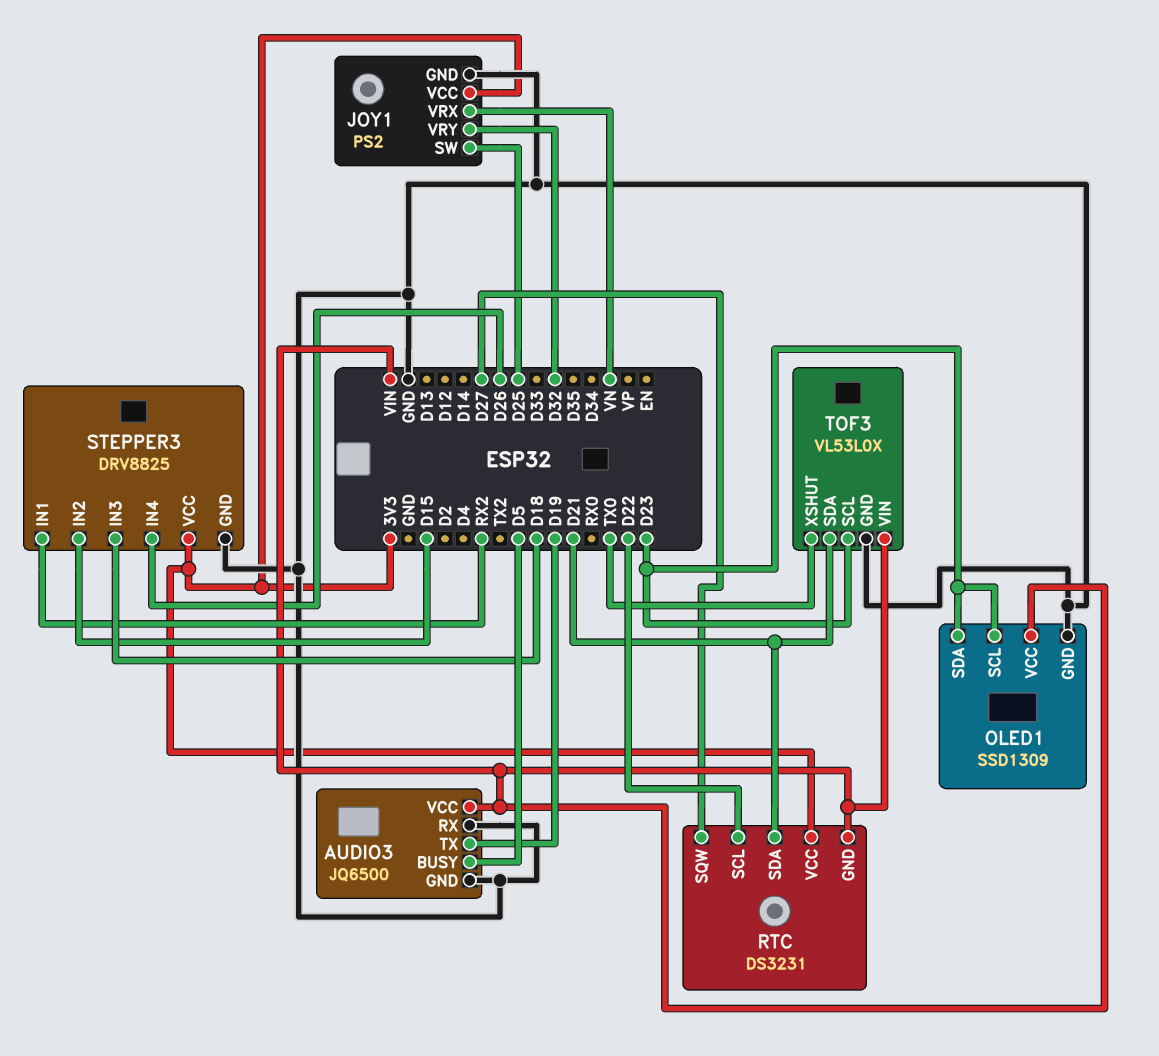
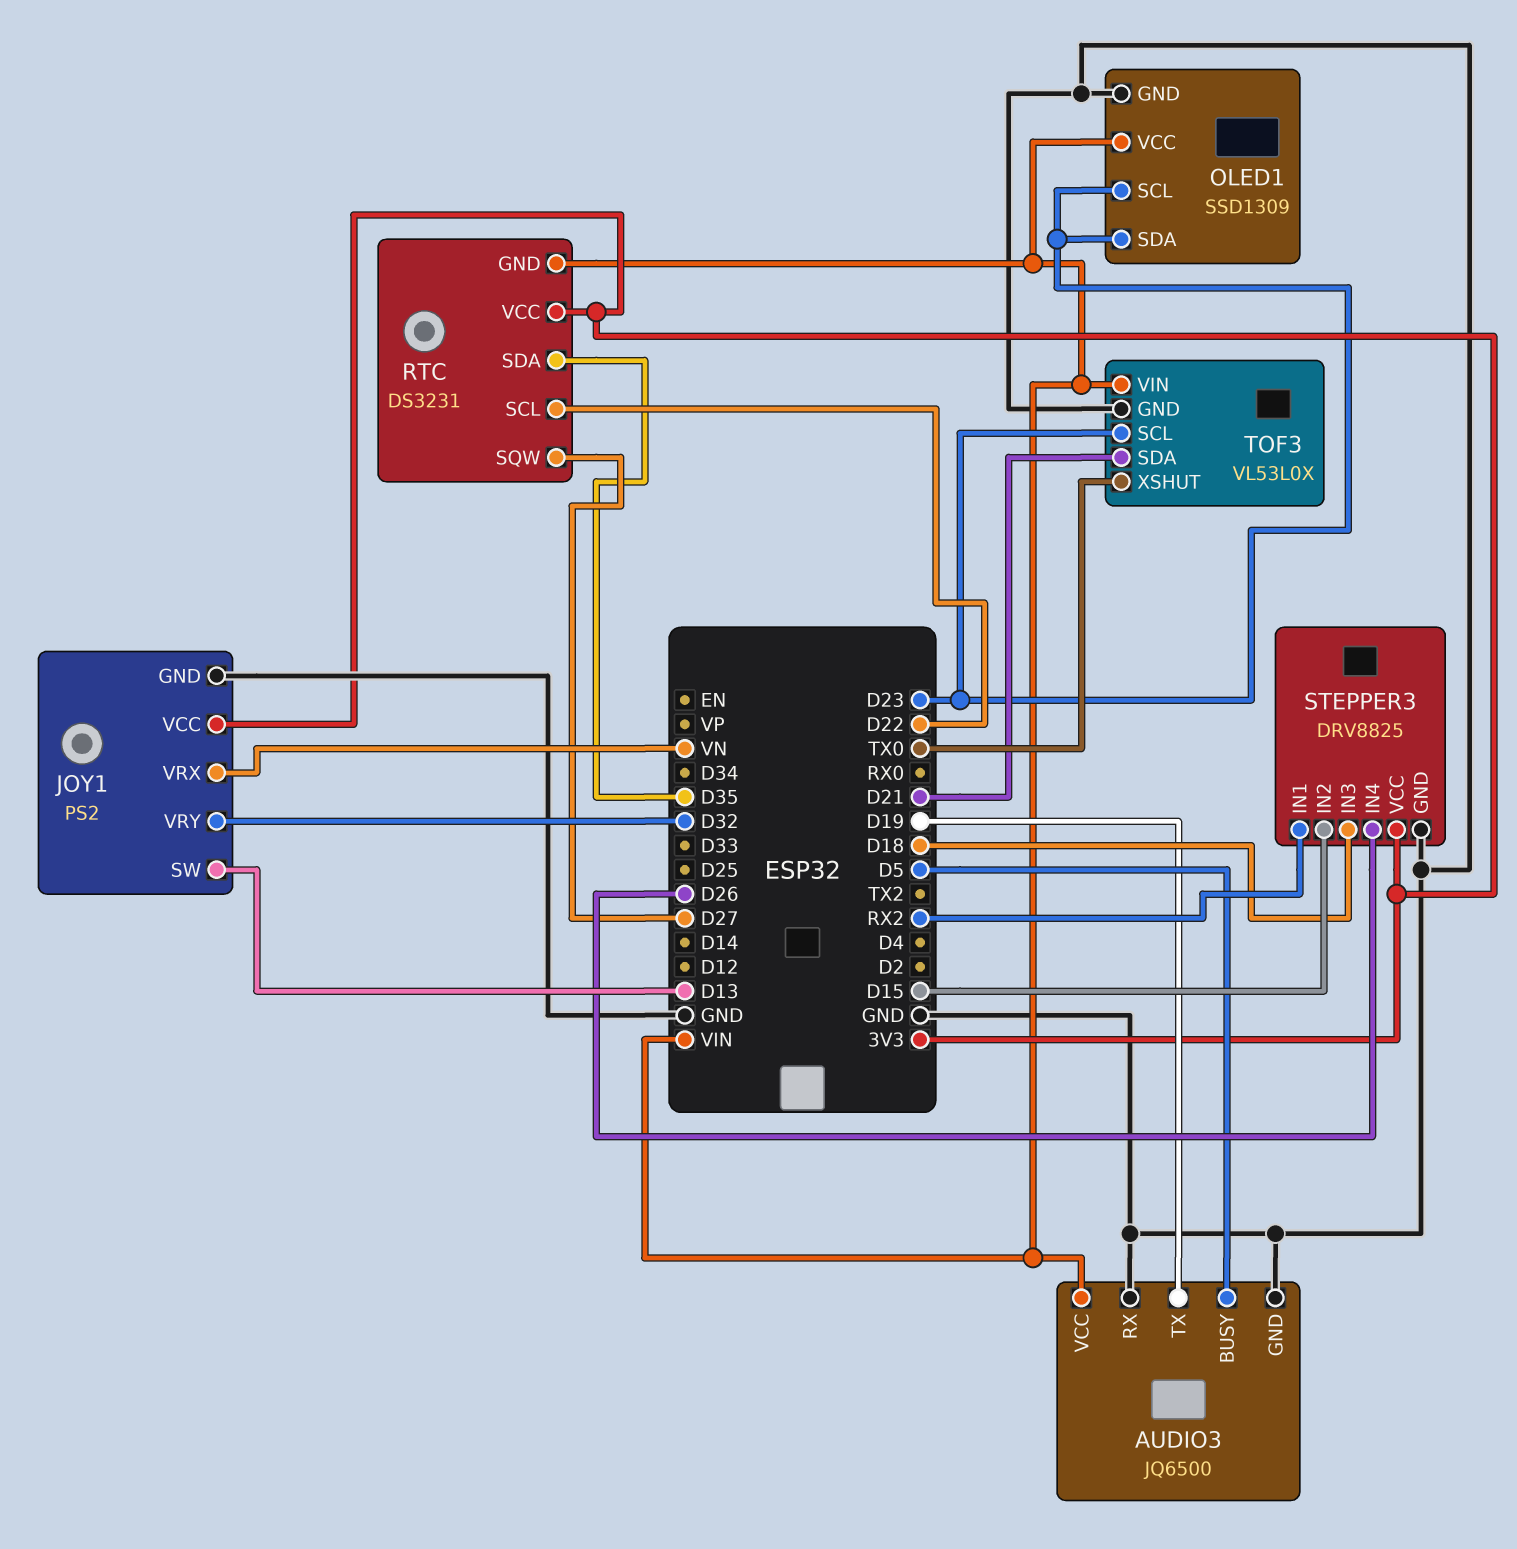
JOY1 pin SW: D25 -> D13
RTC pin SDA: D21 -> D35

